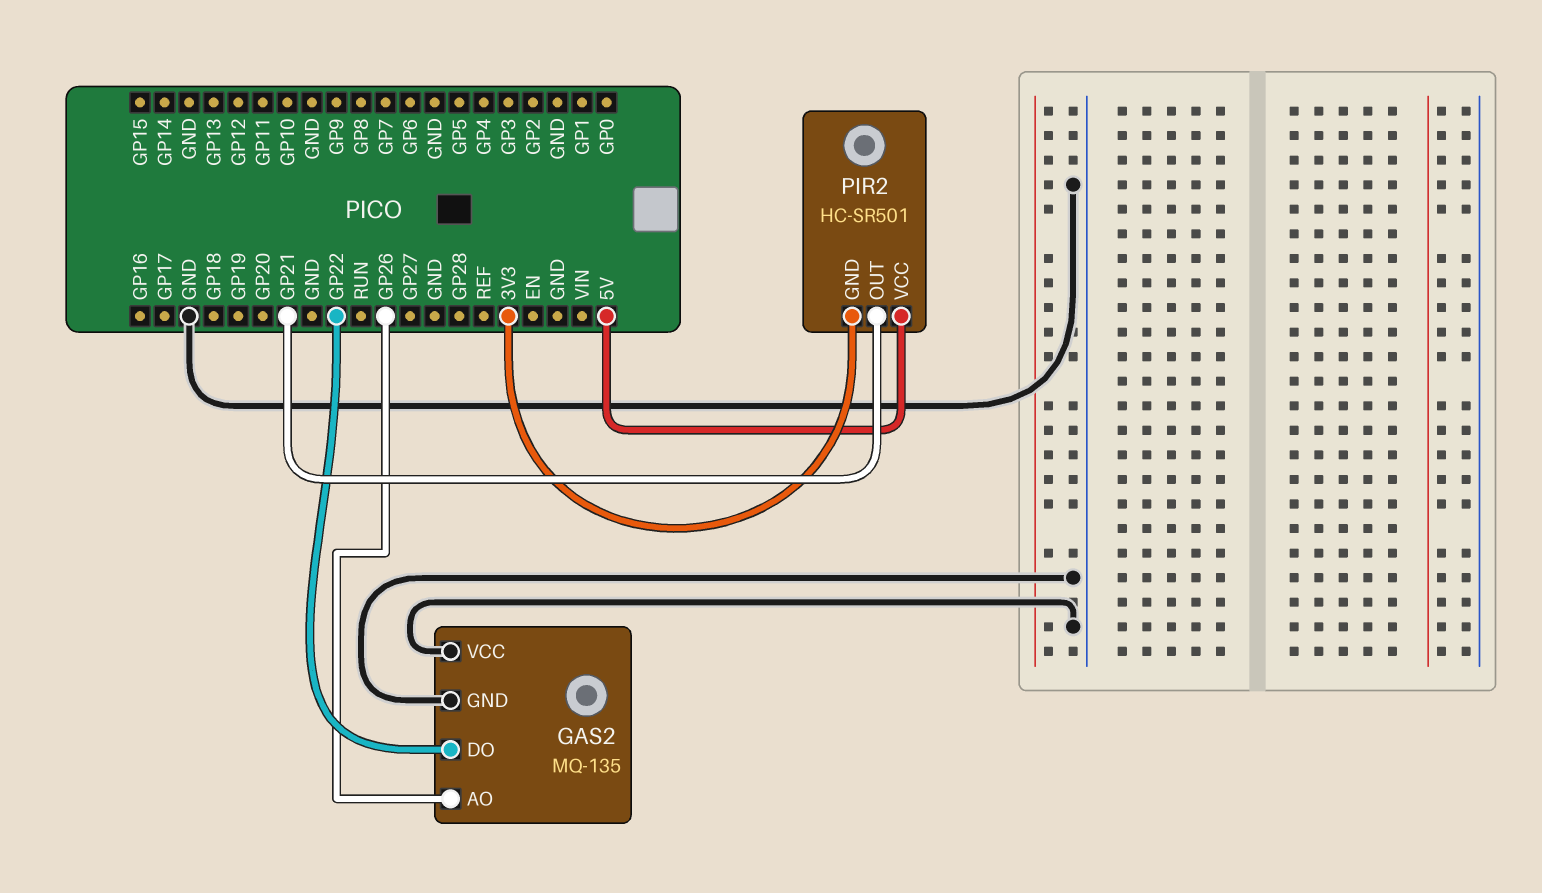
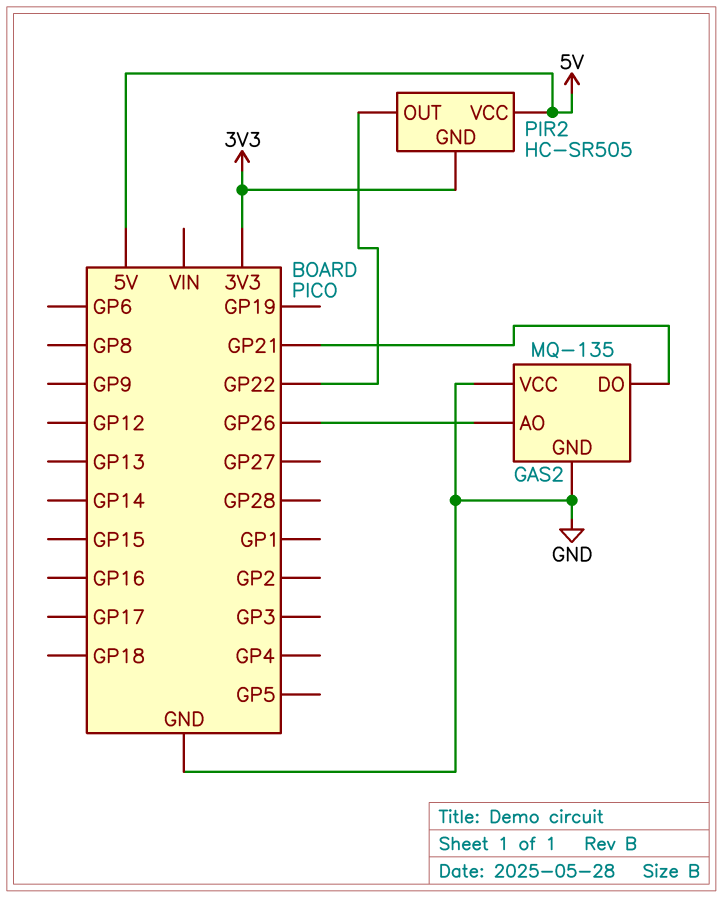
GAS2 pin DO: GP22 -> GP21
PIR2: HC-SR501 -> HC-SR505
PIR2 pin OUT: GP21 -> GP22

